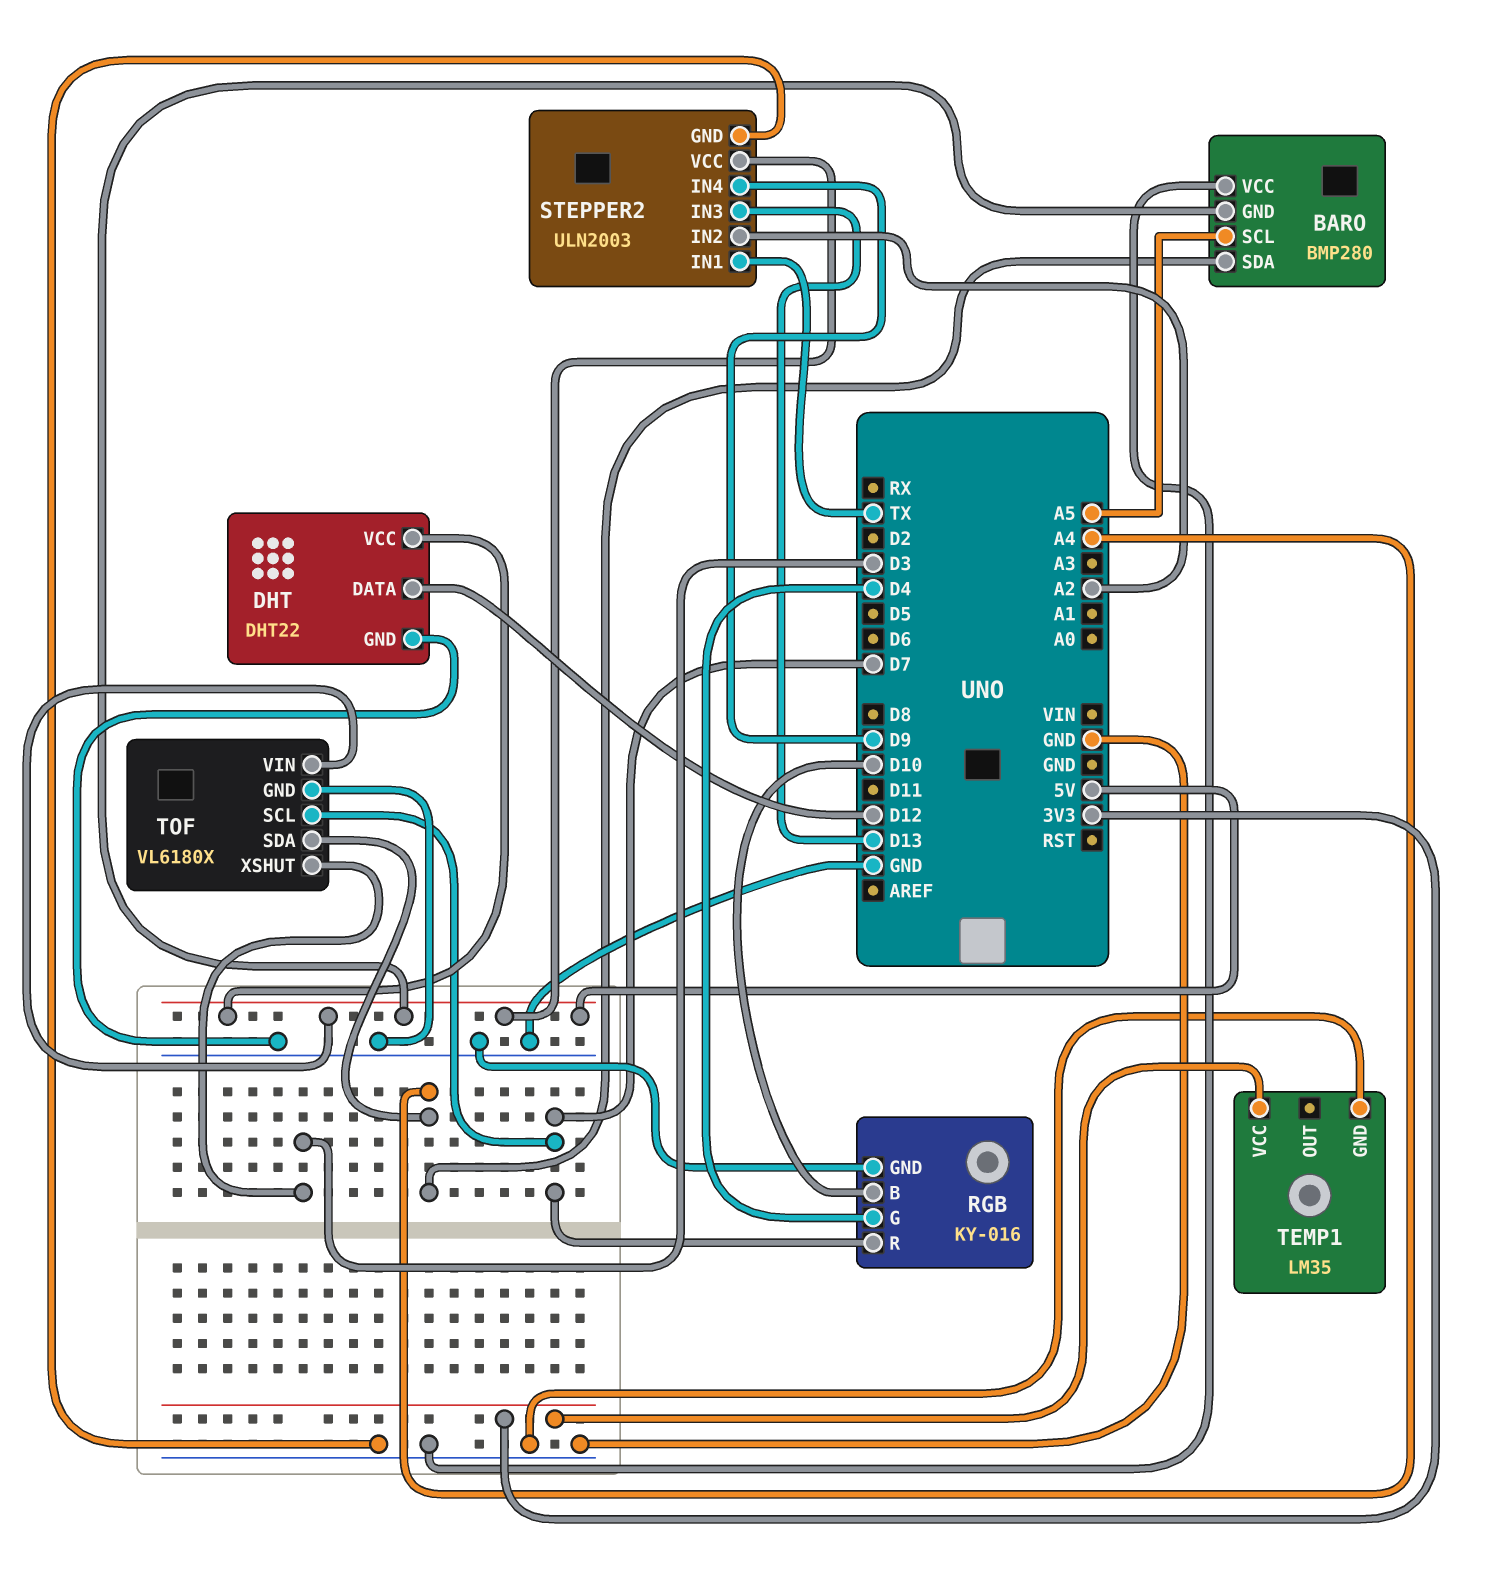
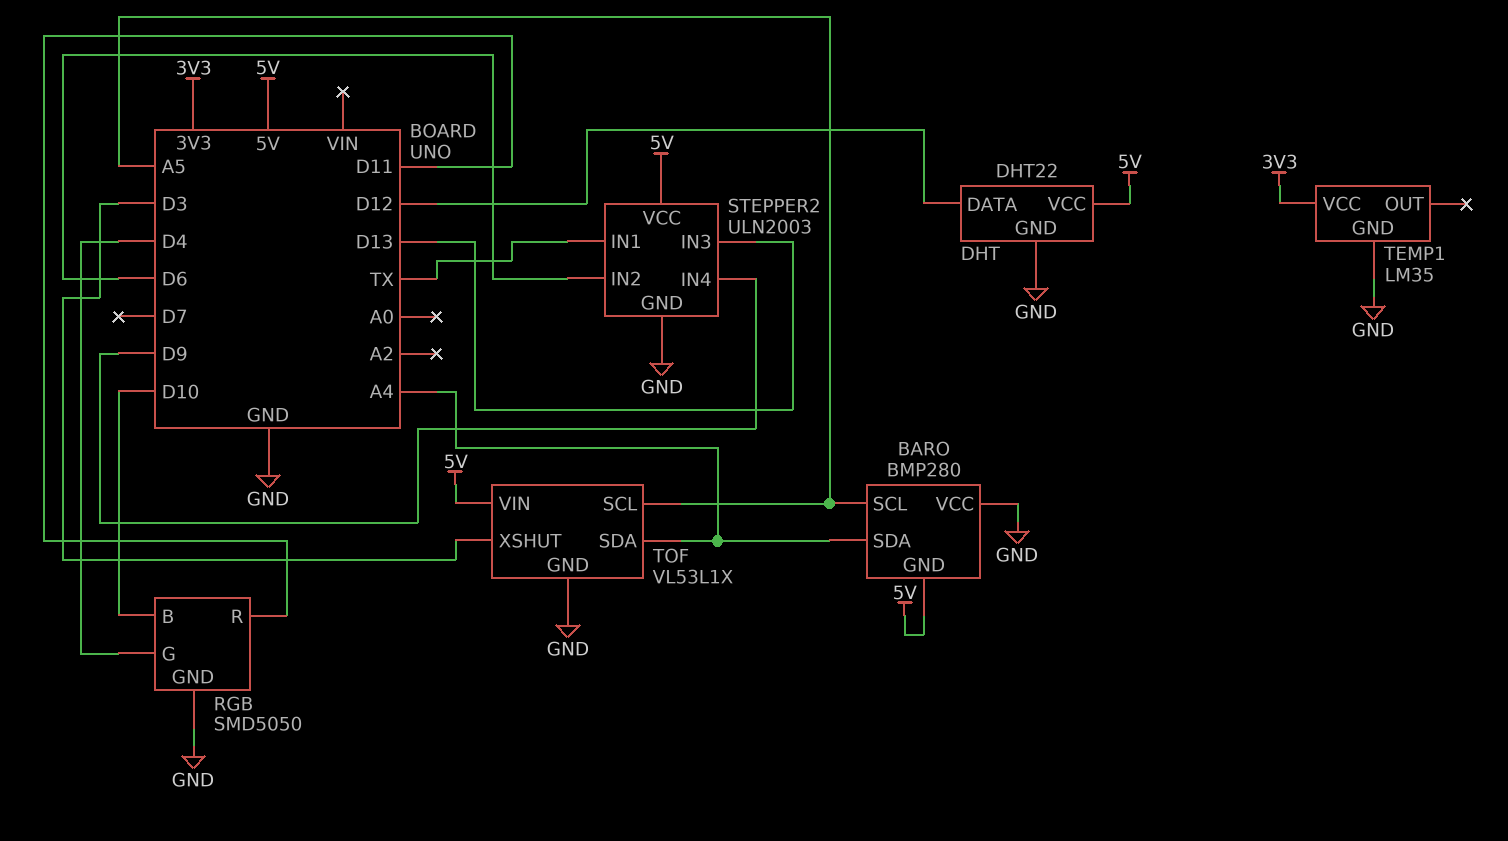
RGB: KY-016 -> SMD5050
RGB pin R: D7 -> D11
STEPPER2 pin IN2: A2 -> D6
TOF: VL6180X -> VL53L1X
TOF pin SCL: D7 -> A5

